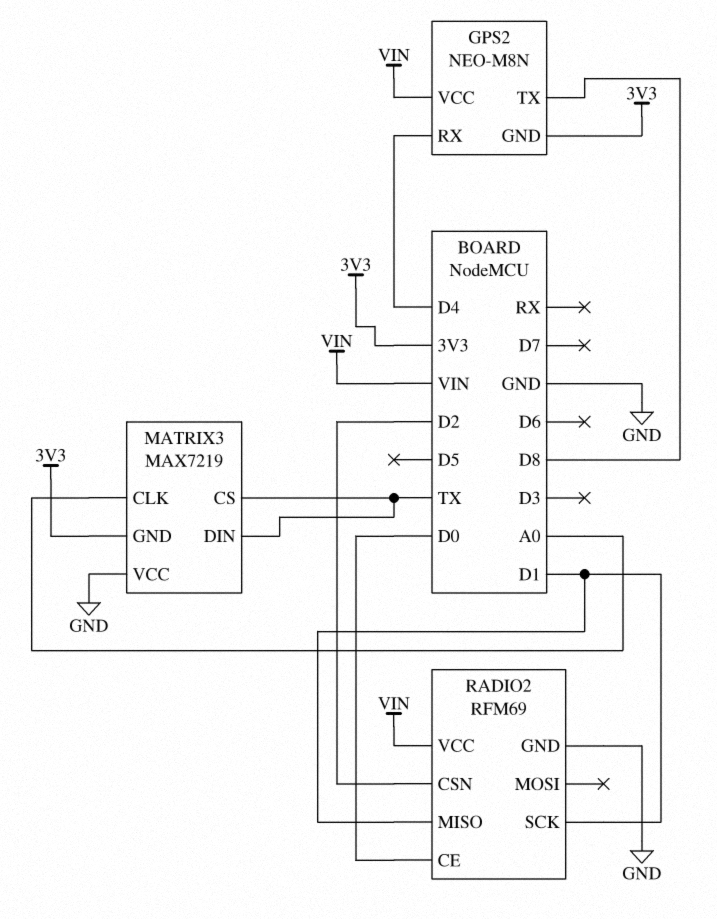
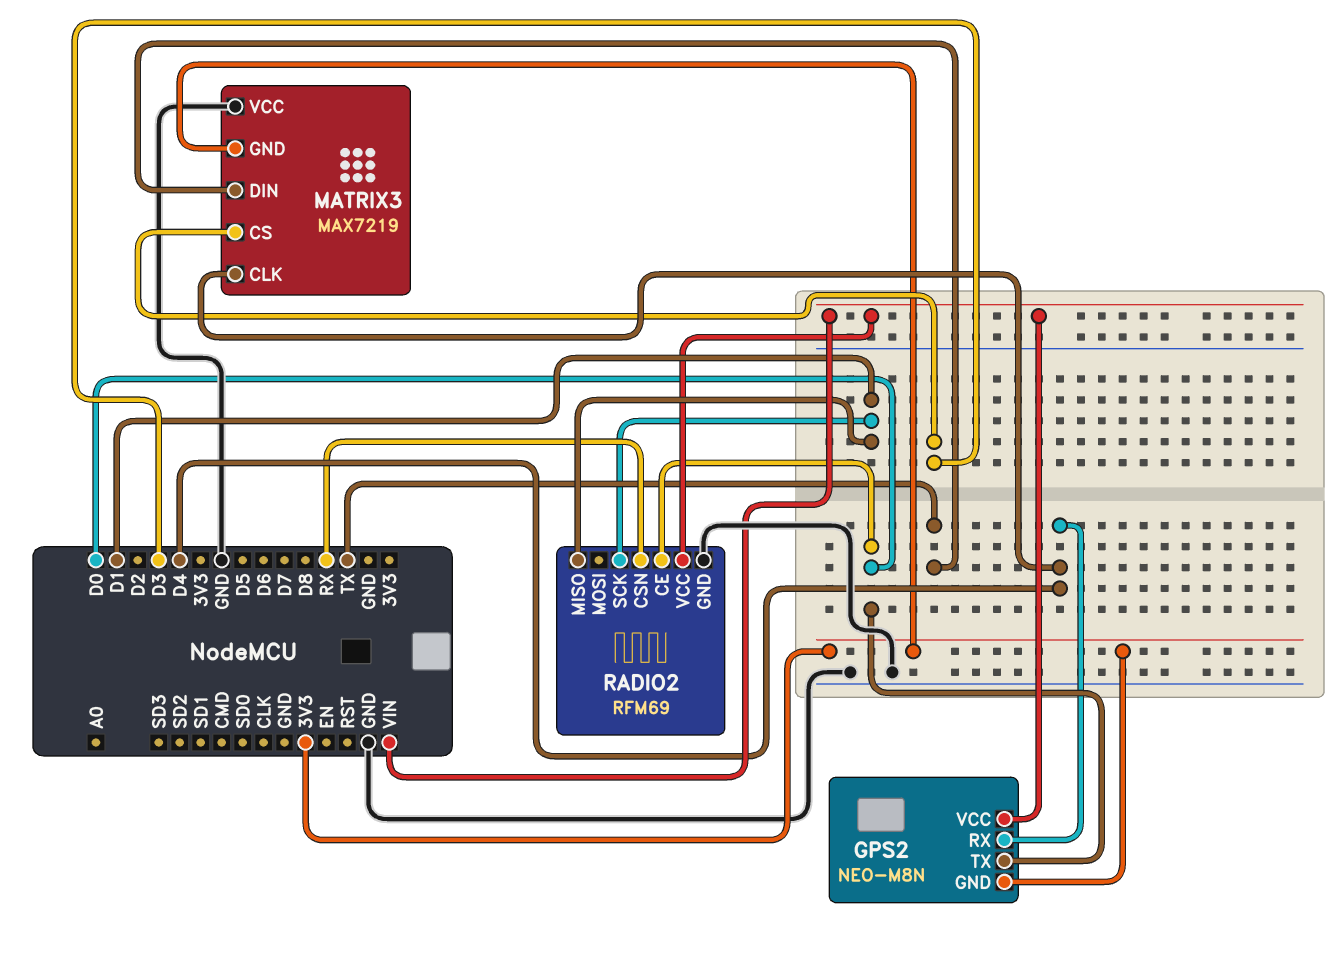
GPS2 pin TX: D8 -> D0
MATRIX3 pin CLK: A0 -> D4
MATRIX3 pin CS: TX -> D3
RADIO2 pin CSN: D2 -> RX

